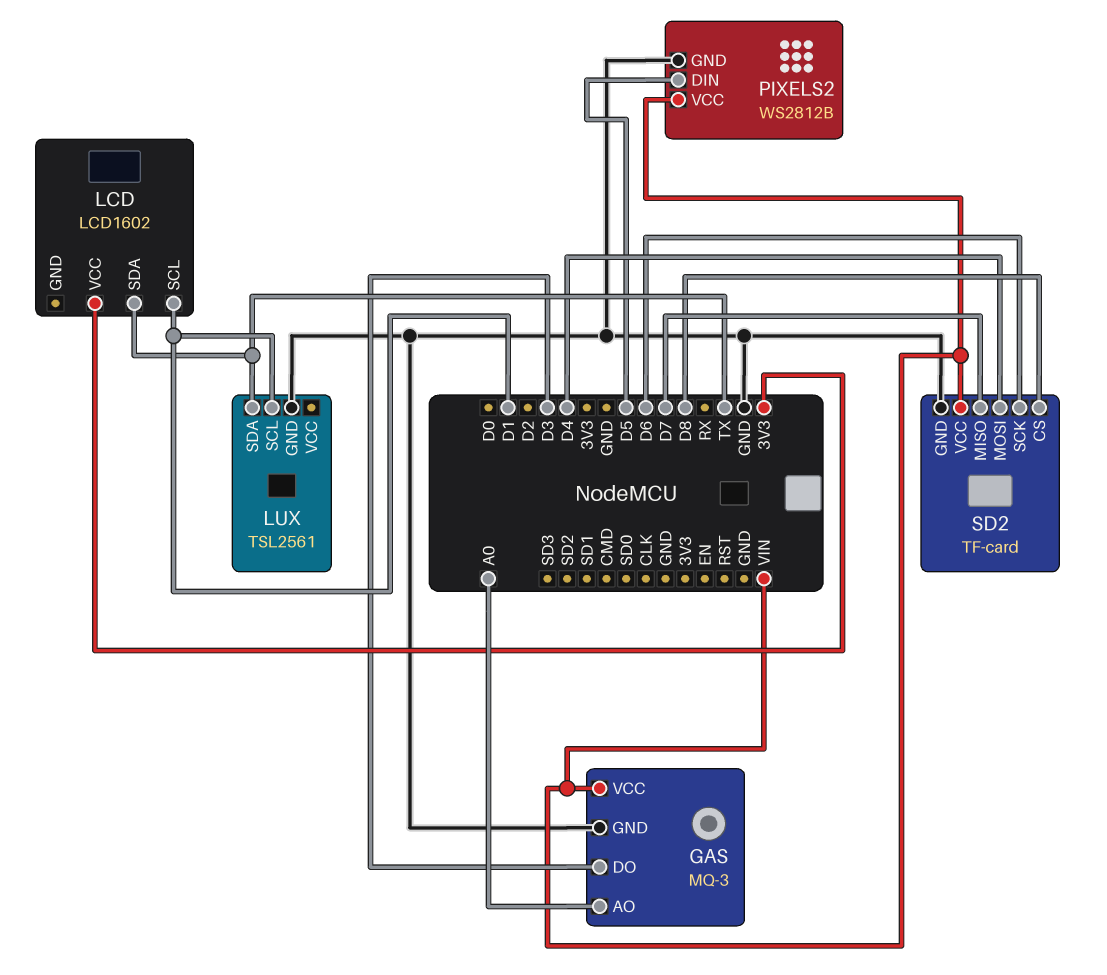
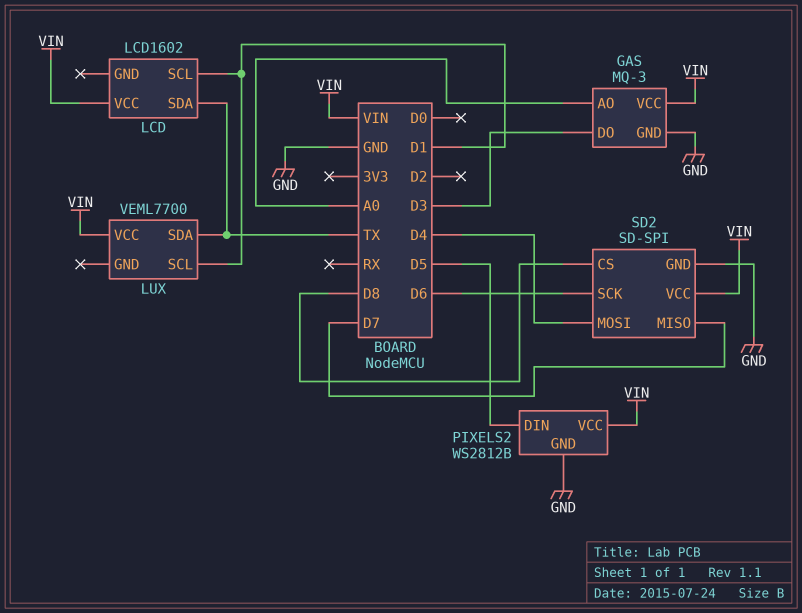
LCD pin VCC: 3V3 -> VIN
LUX: TSL2561 -> VEML7700
LUX pin GND: GND -> none
LUX pin VCC: none -> VIN
SD2: TF-card -> SD-SPI

